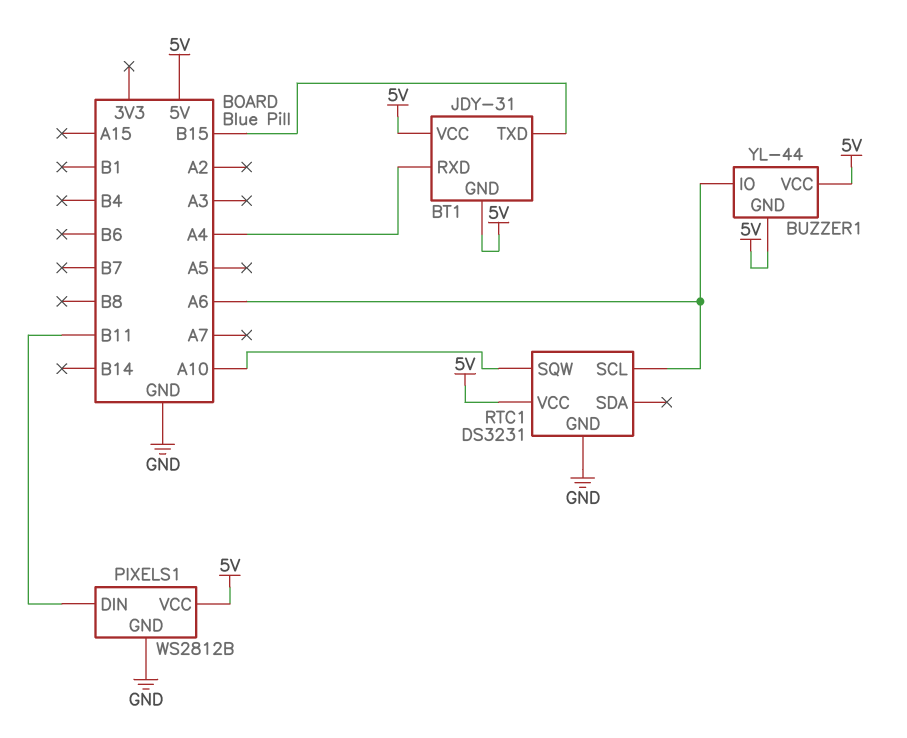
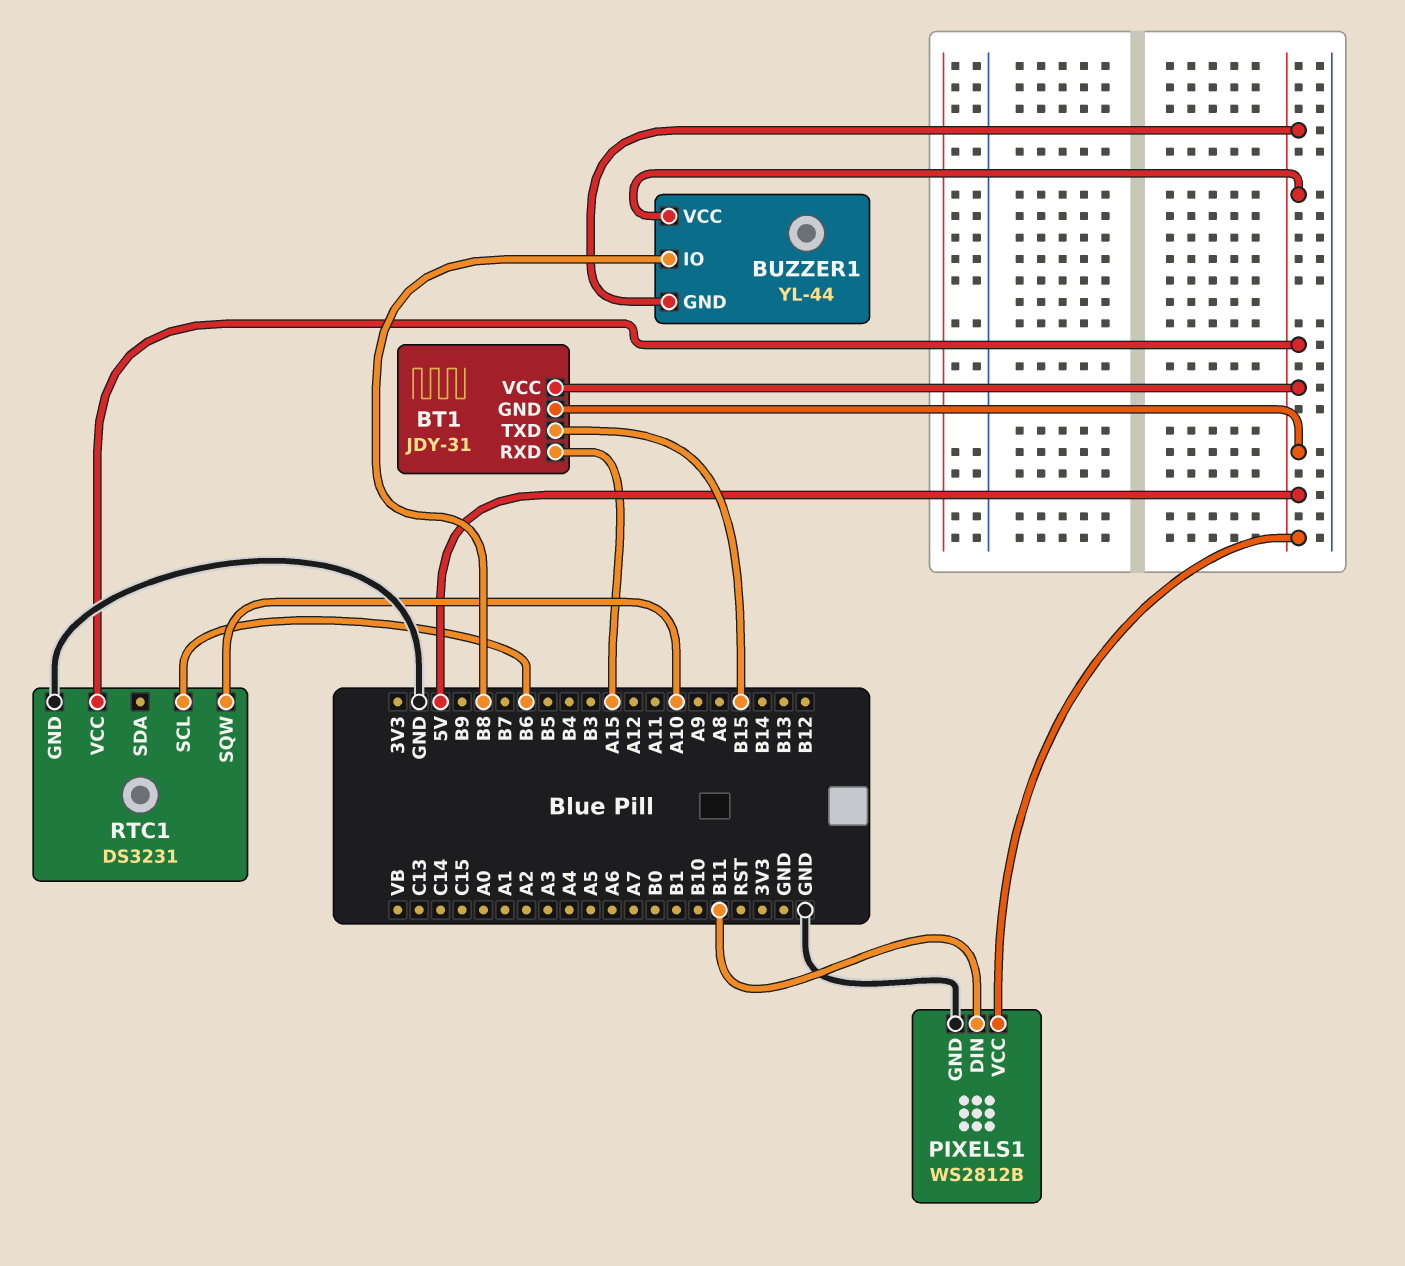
BT1 pin RXD: A4 -> A15
BUZZER1 pin IO: A6 -> B8
RTC1 pin SCL: A6 -> B6

